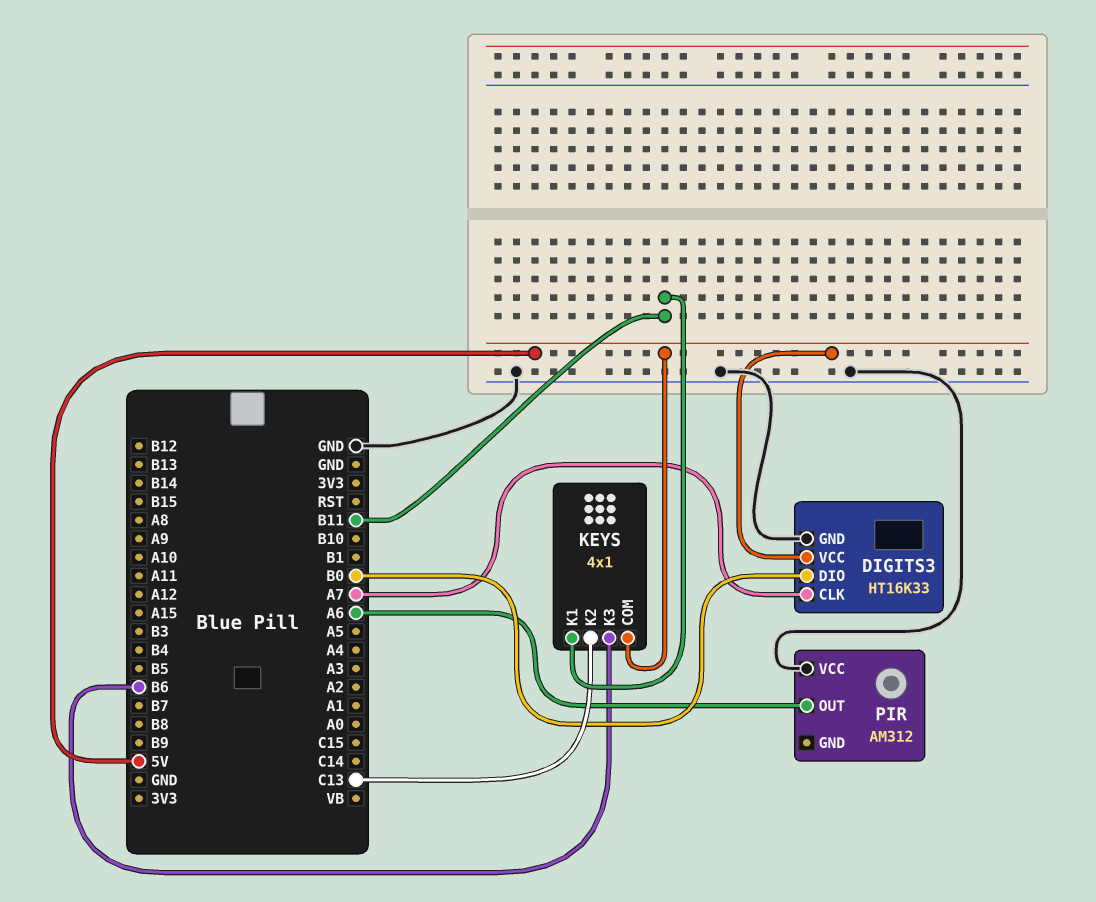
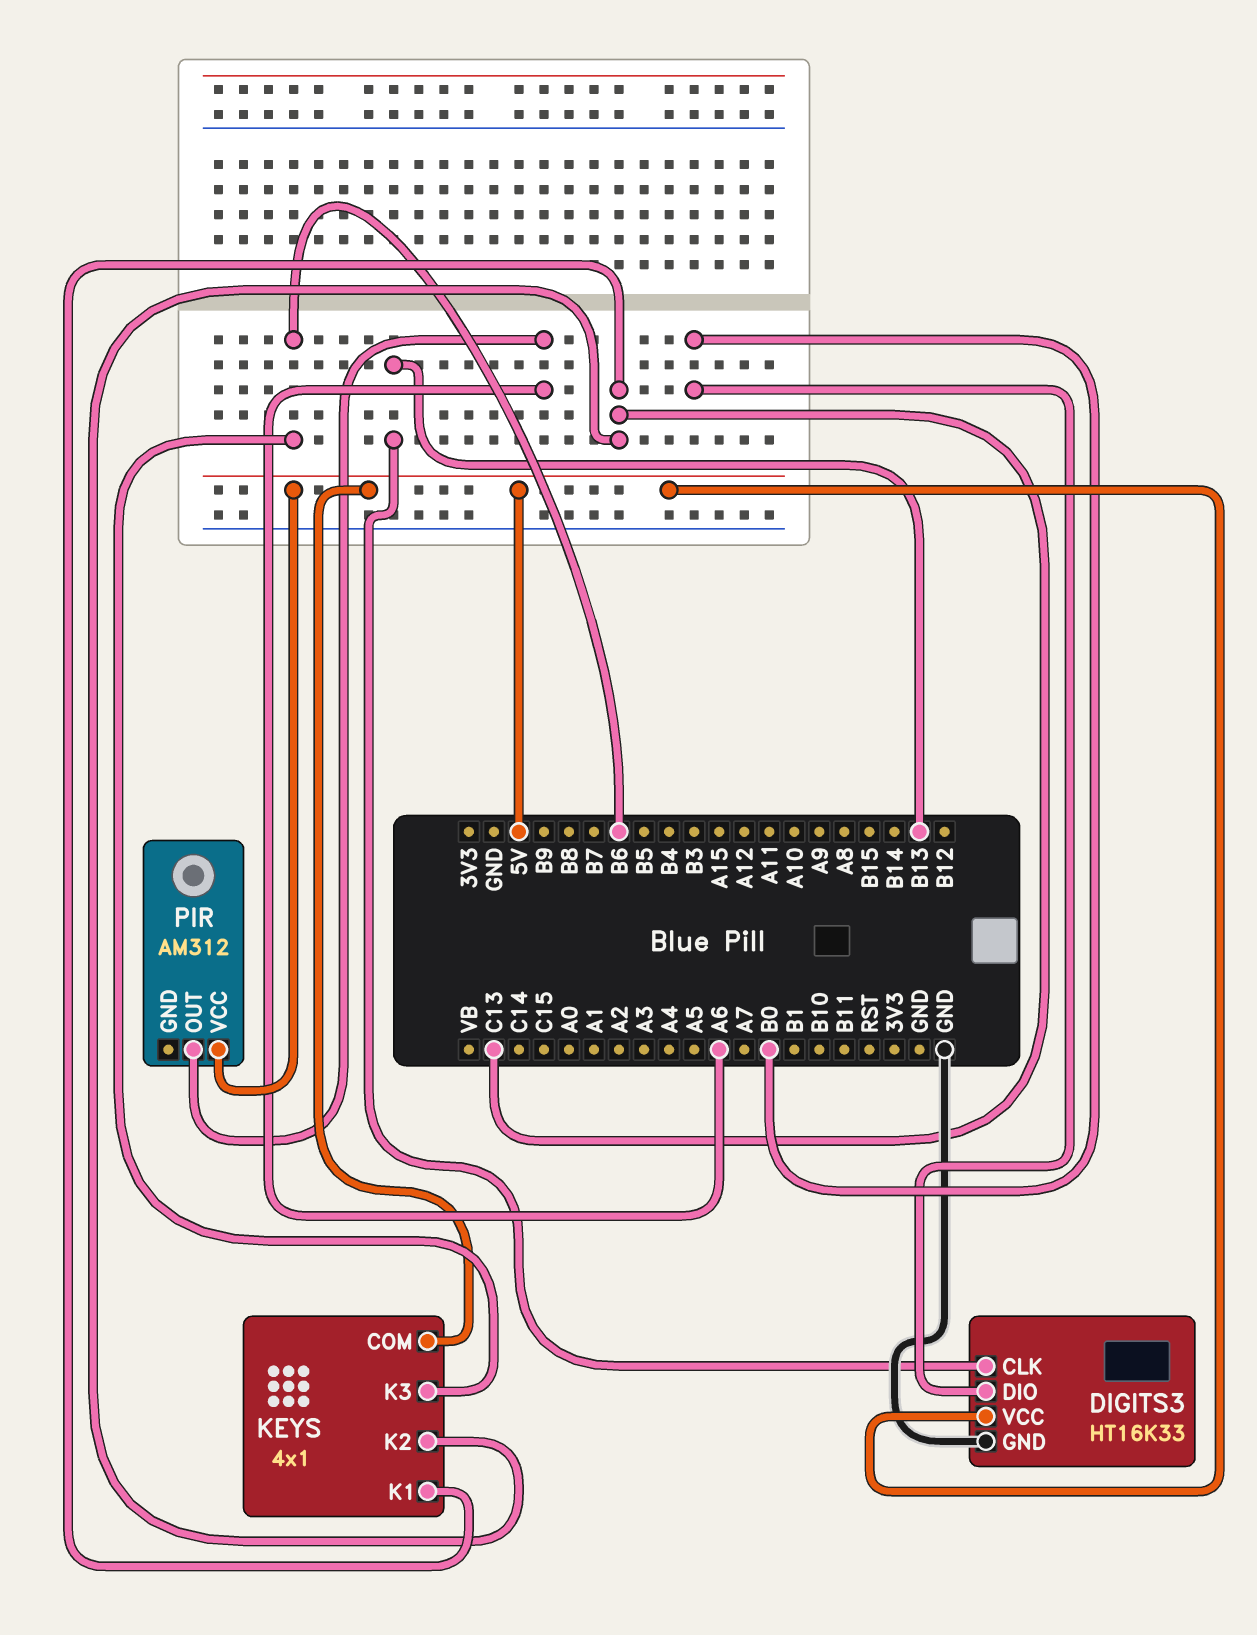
DIGITS3 pin CLK: A7 -> B13
KEYS pin K1: B11 -> C13
PIR pin VCC: GND -> 5V

